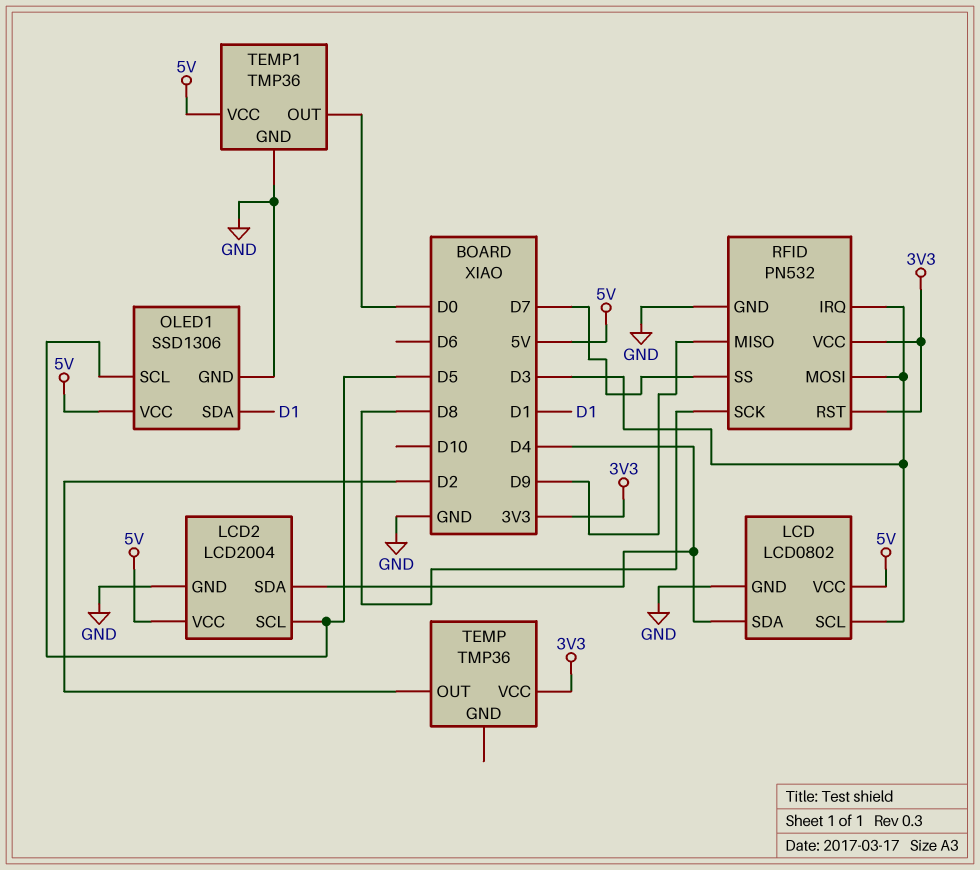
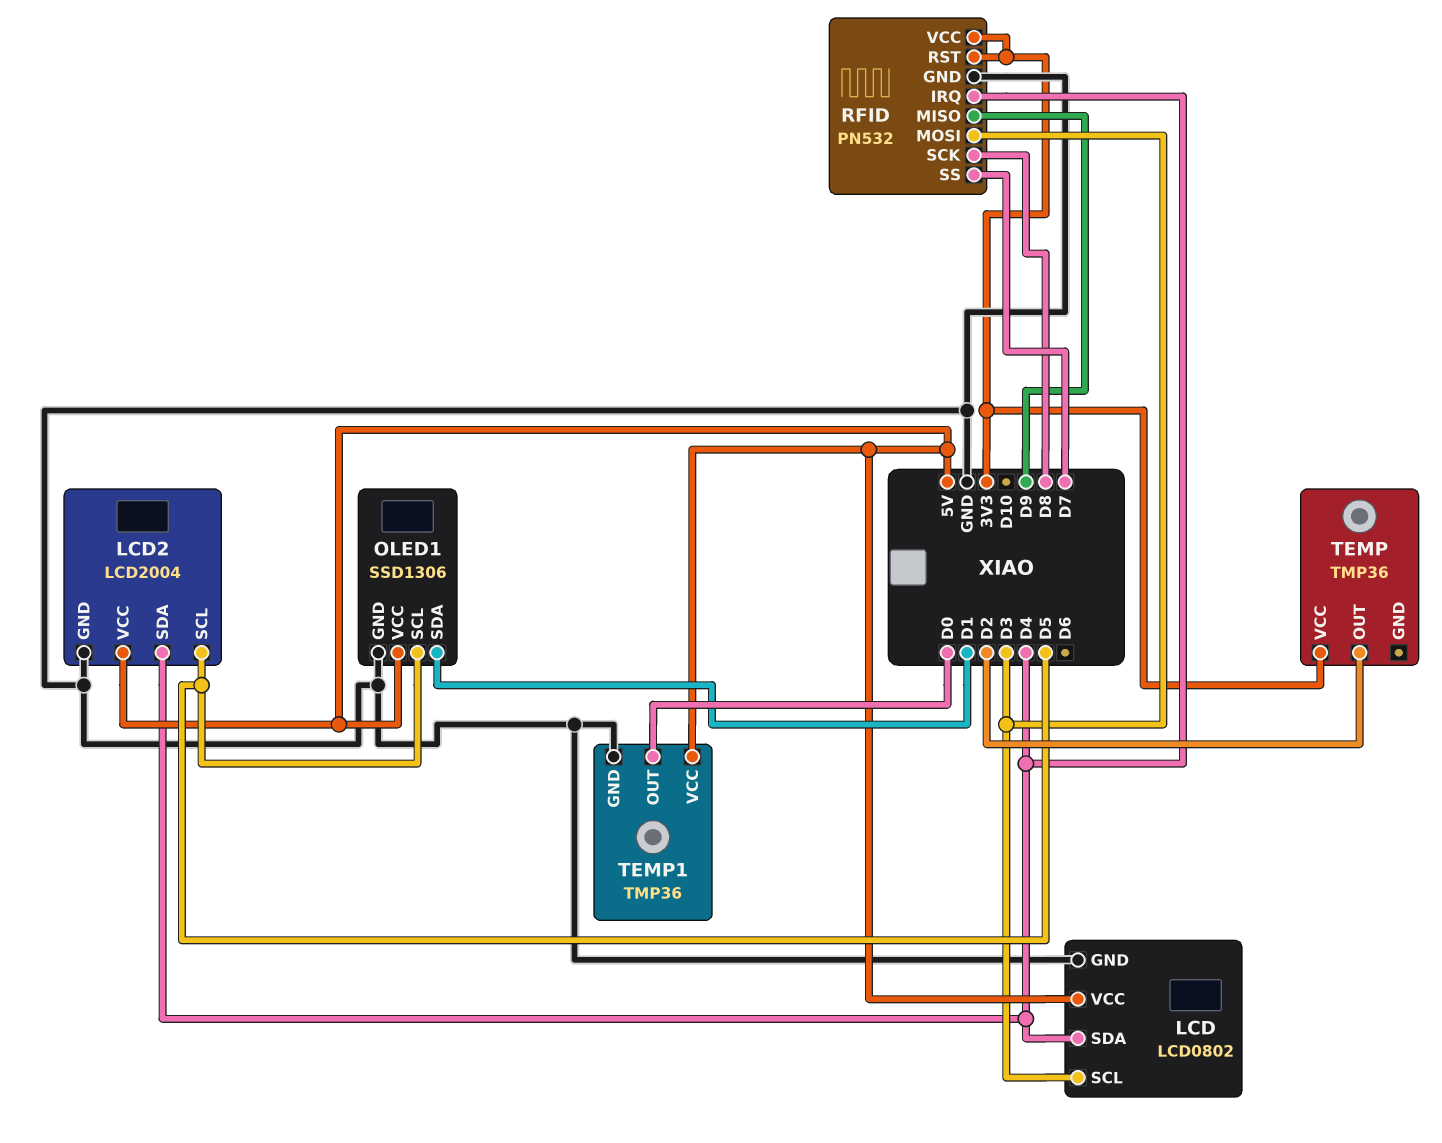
RFID pin IRQ: D3 -> D4

